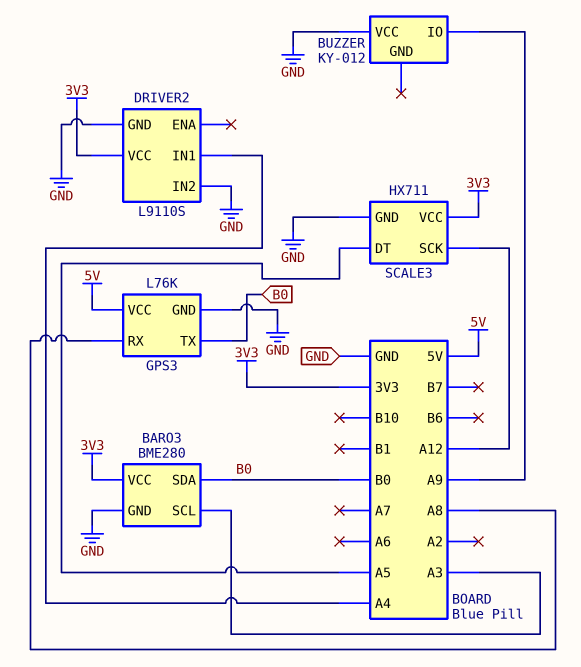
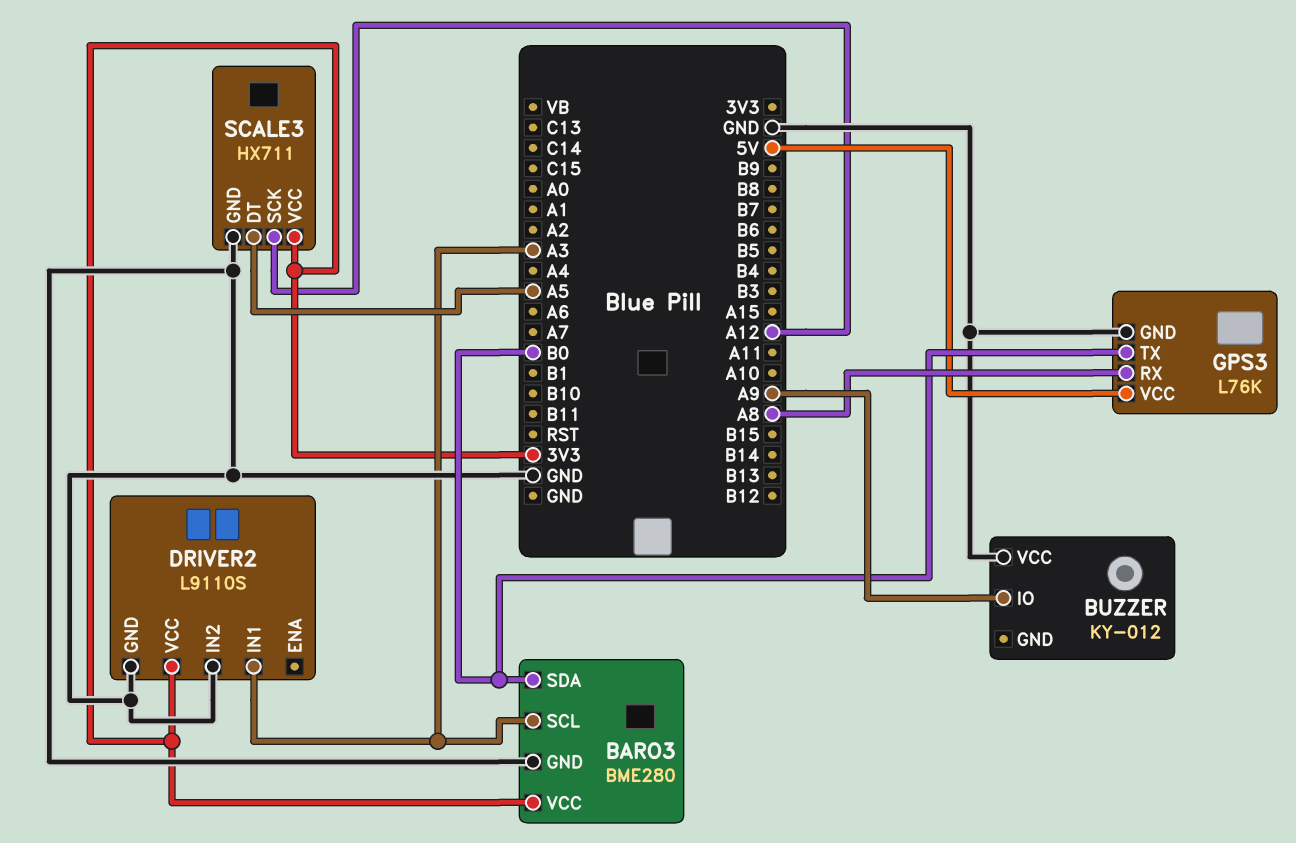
DRIVER2 pin IN1: A4 -> A3

